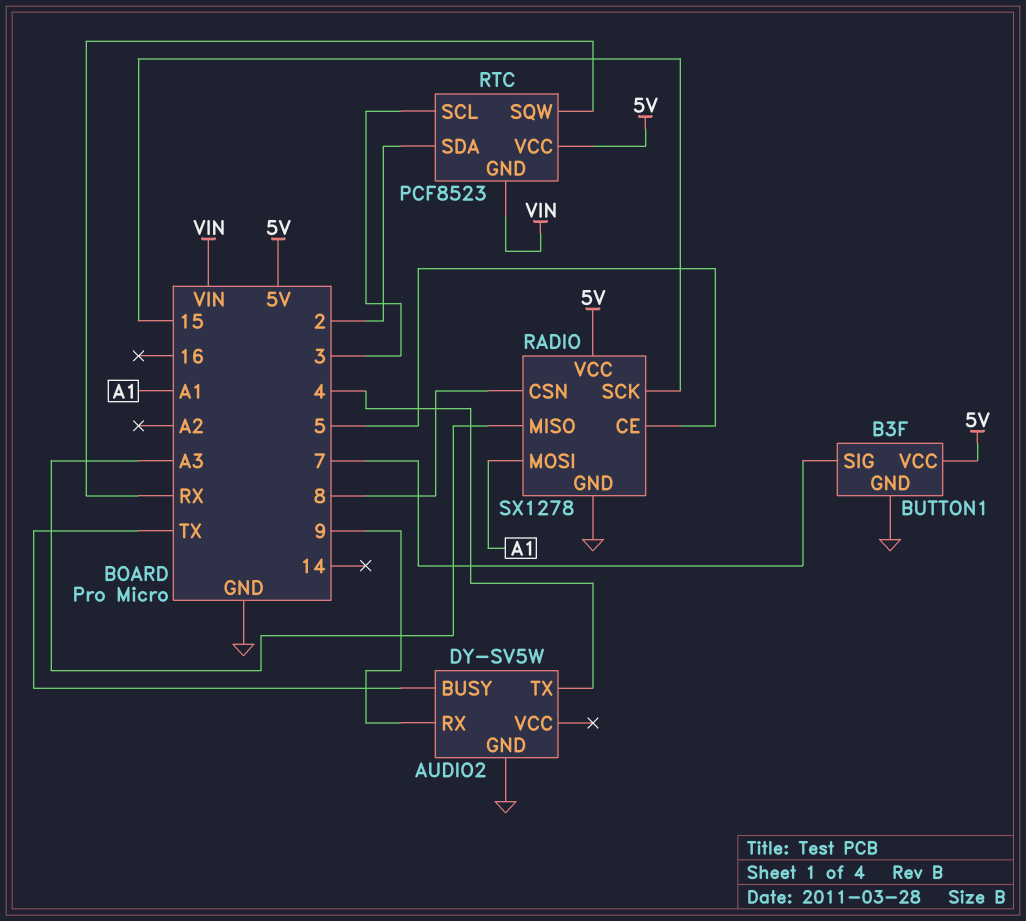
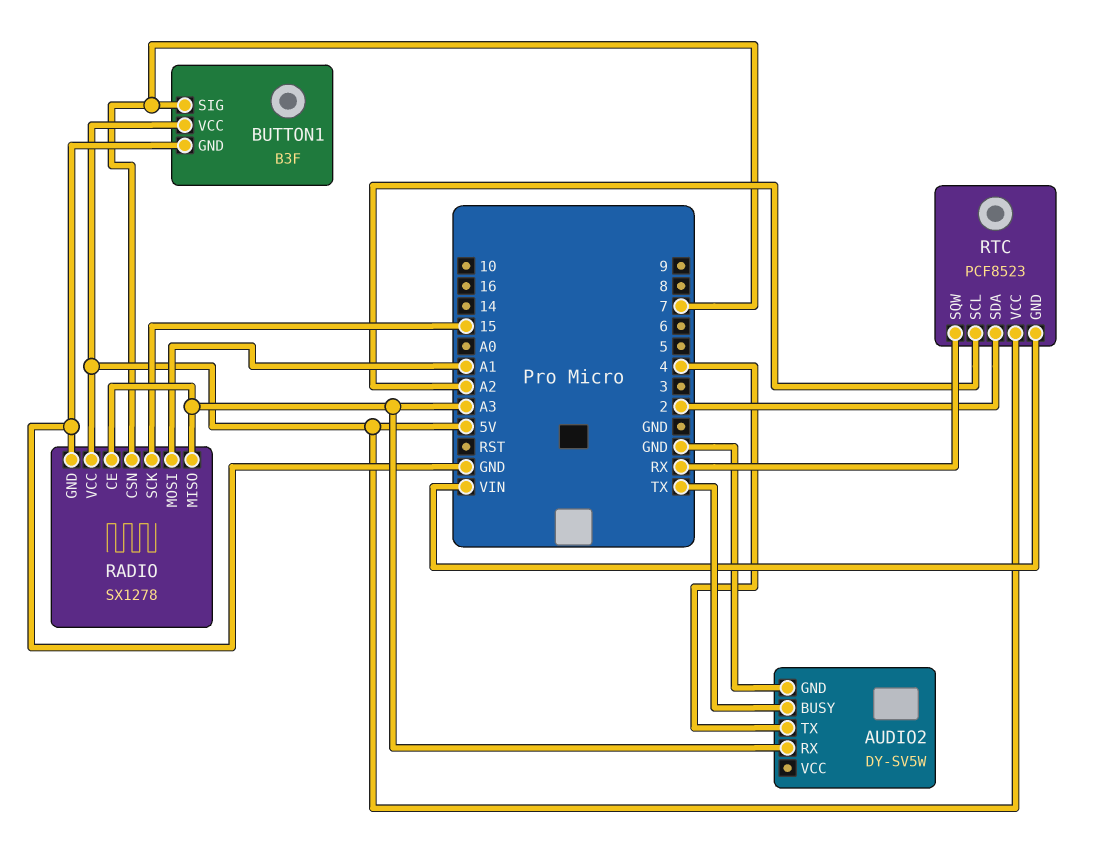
AUDIO2 pin RX: 9 -> A3
RADIO pin CE: 5 -> A3
RADIO pin CSN: 8 -> 7
RTC pin SCL: 3 -> A2

